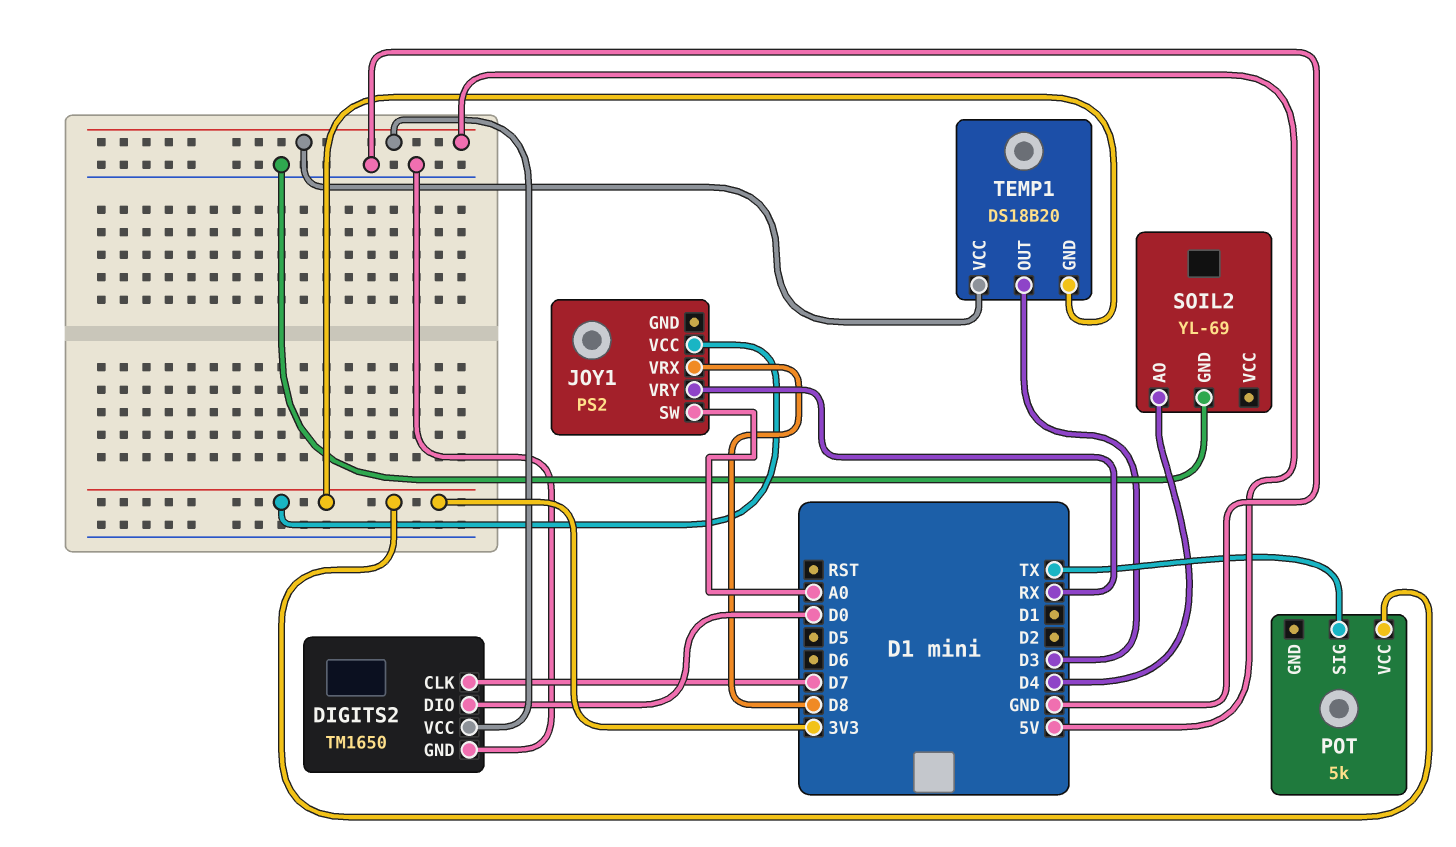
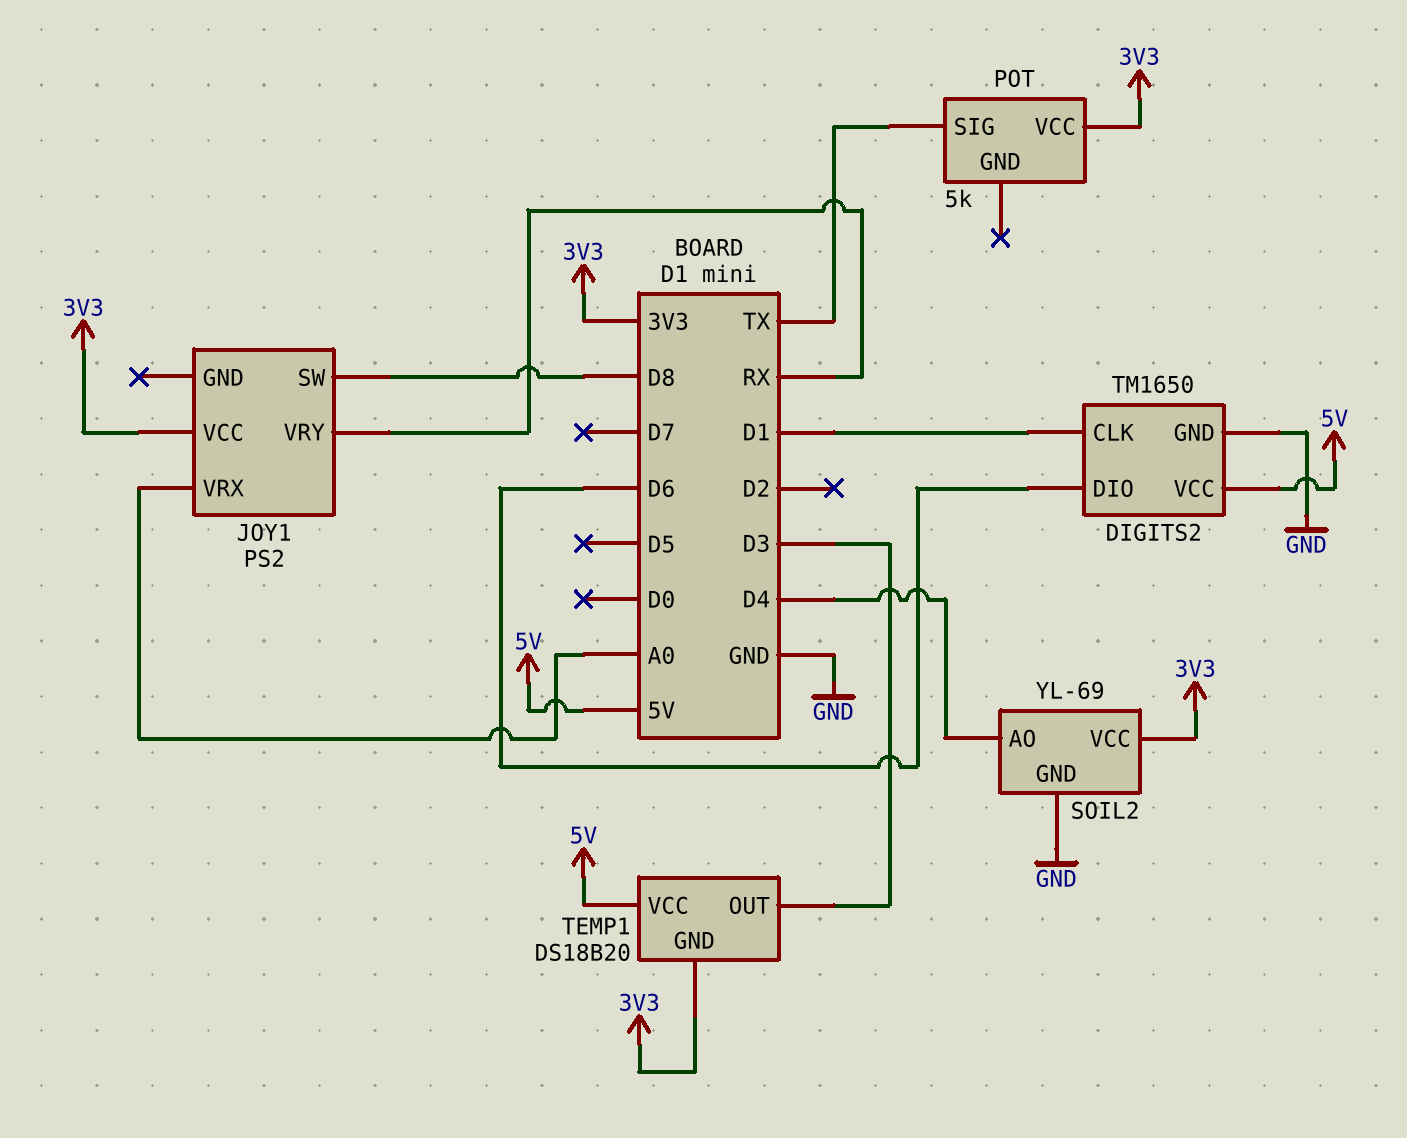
DIGITS2 pin CLK: D7 -> D1
DIGITS2 pin DIO: D0 -> D6
JOY1 pin SW: A0 -> D8
JOY1 pin VRX: D8 -> A0
SOIL2 pin VCC: none -> 3V3

